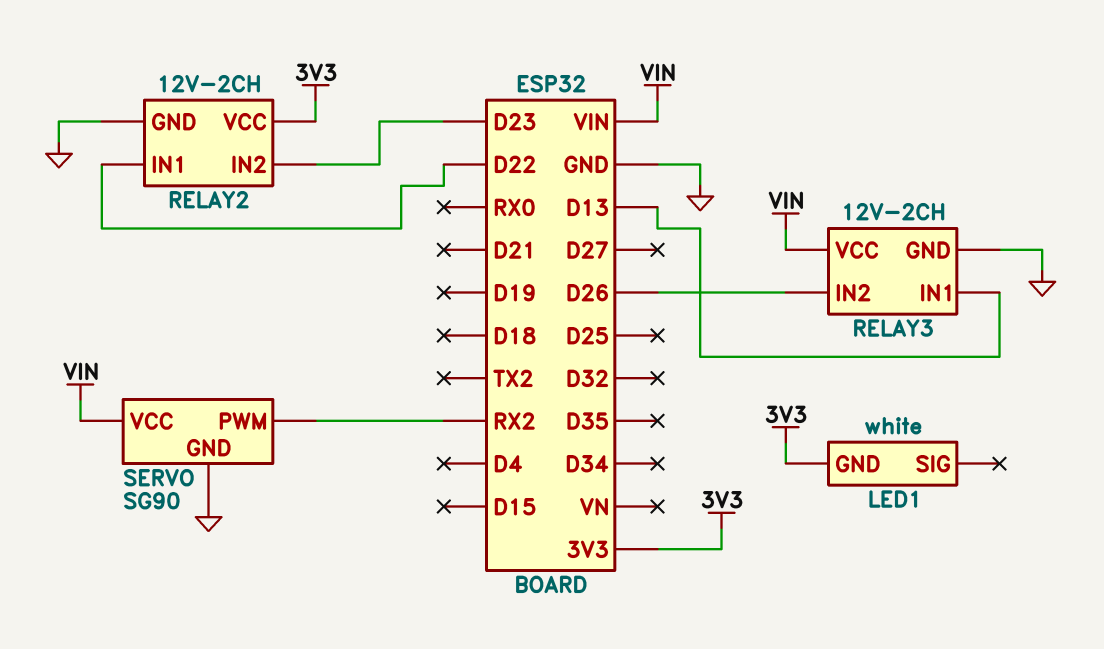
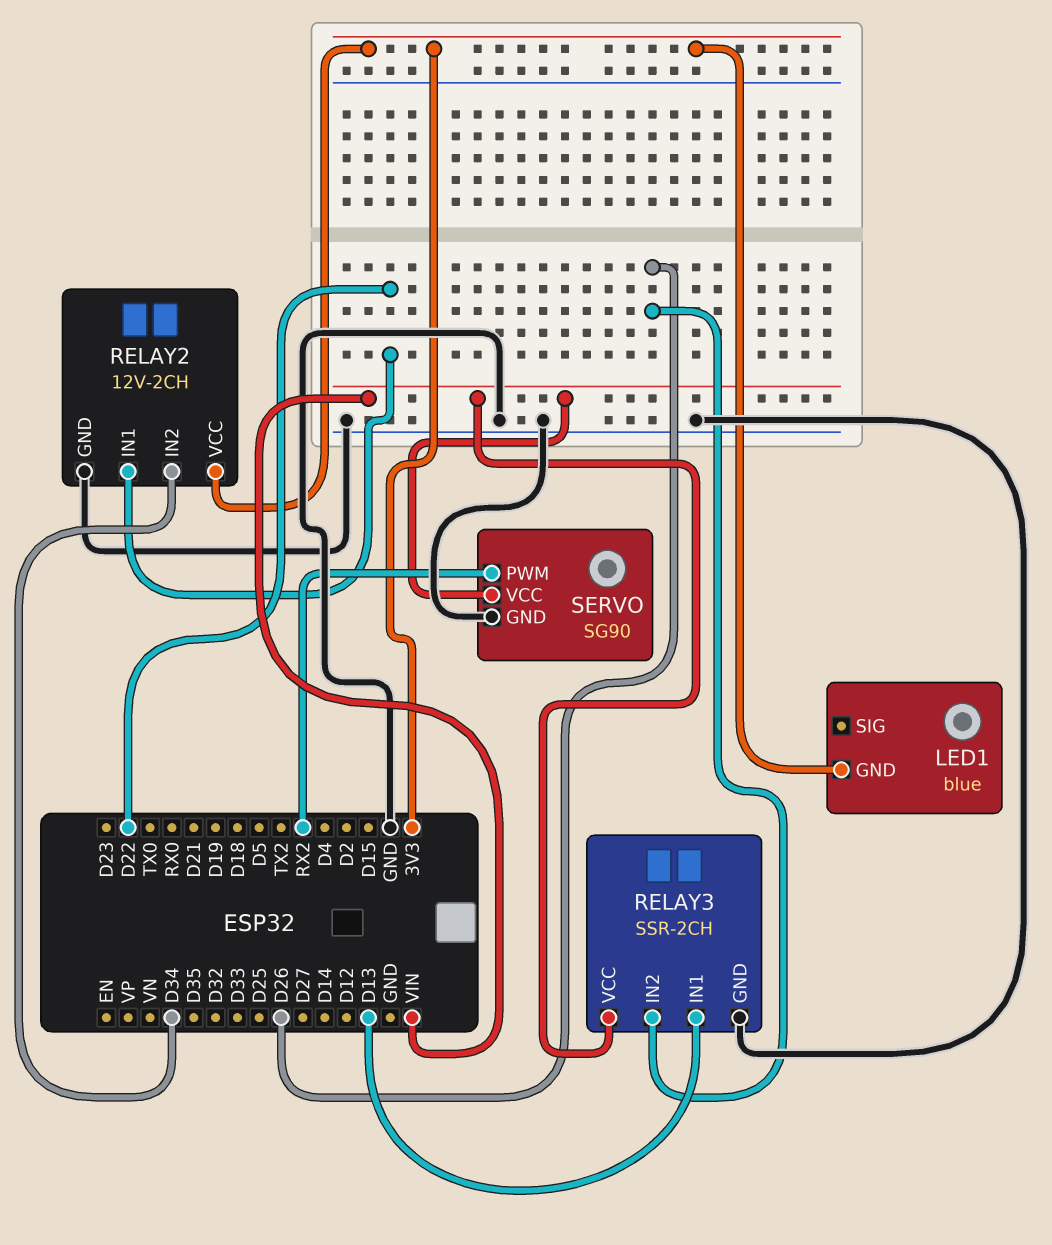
LED1: white -> blue
RELAY2 pin IN2: D23 -> D34
RELAY3: 12V-2CH -> SSR-2CH

